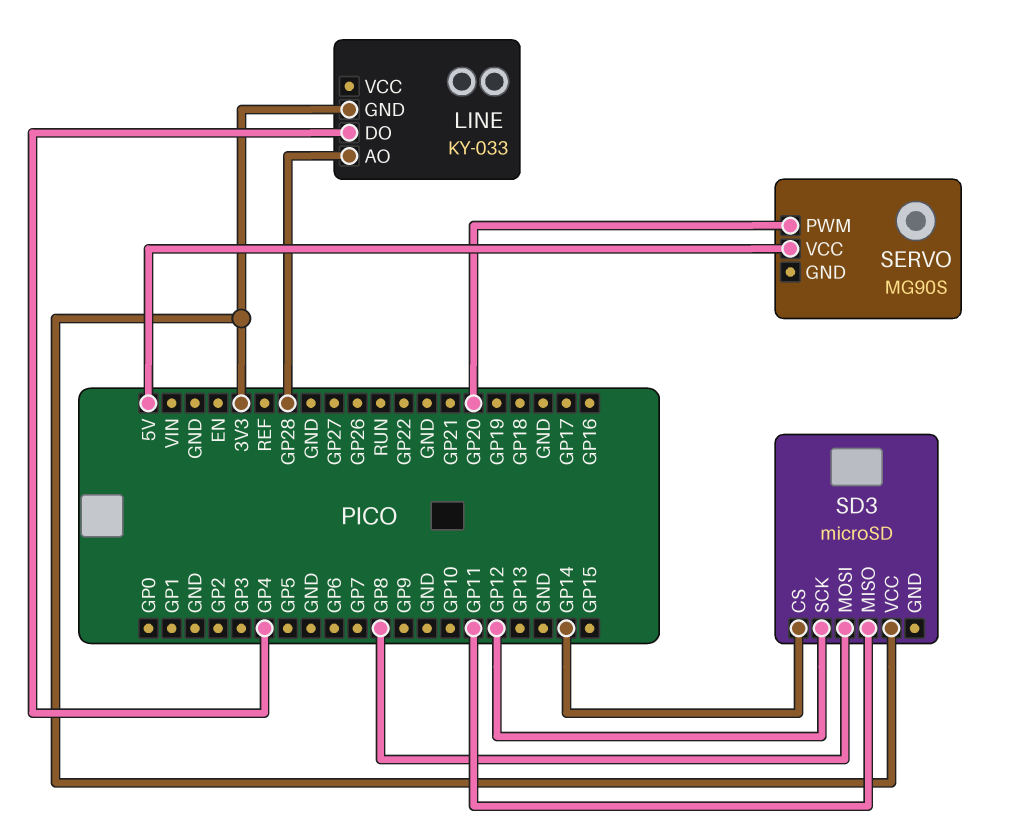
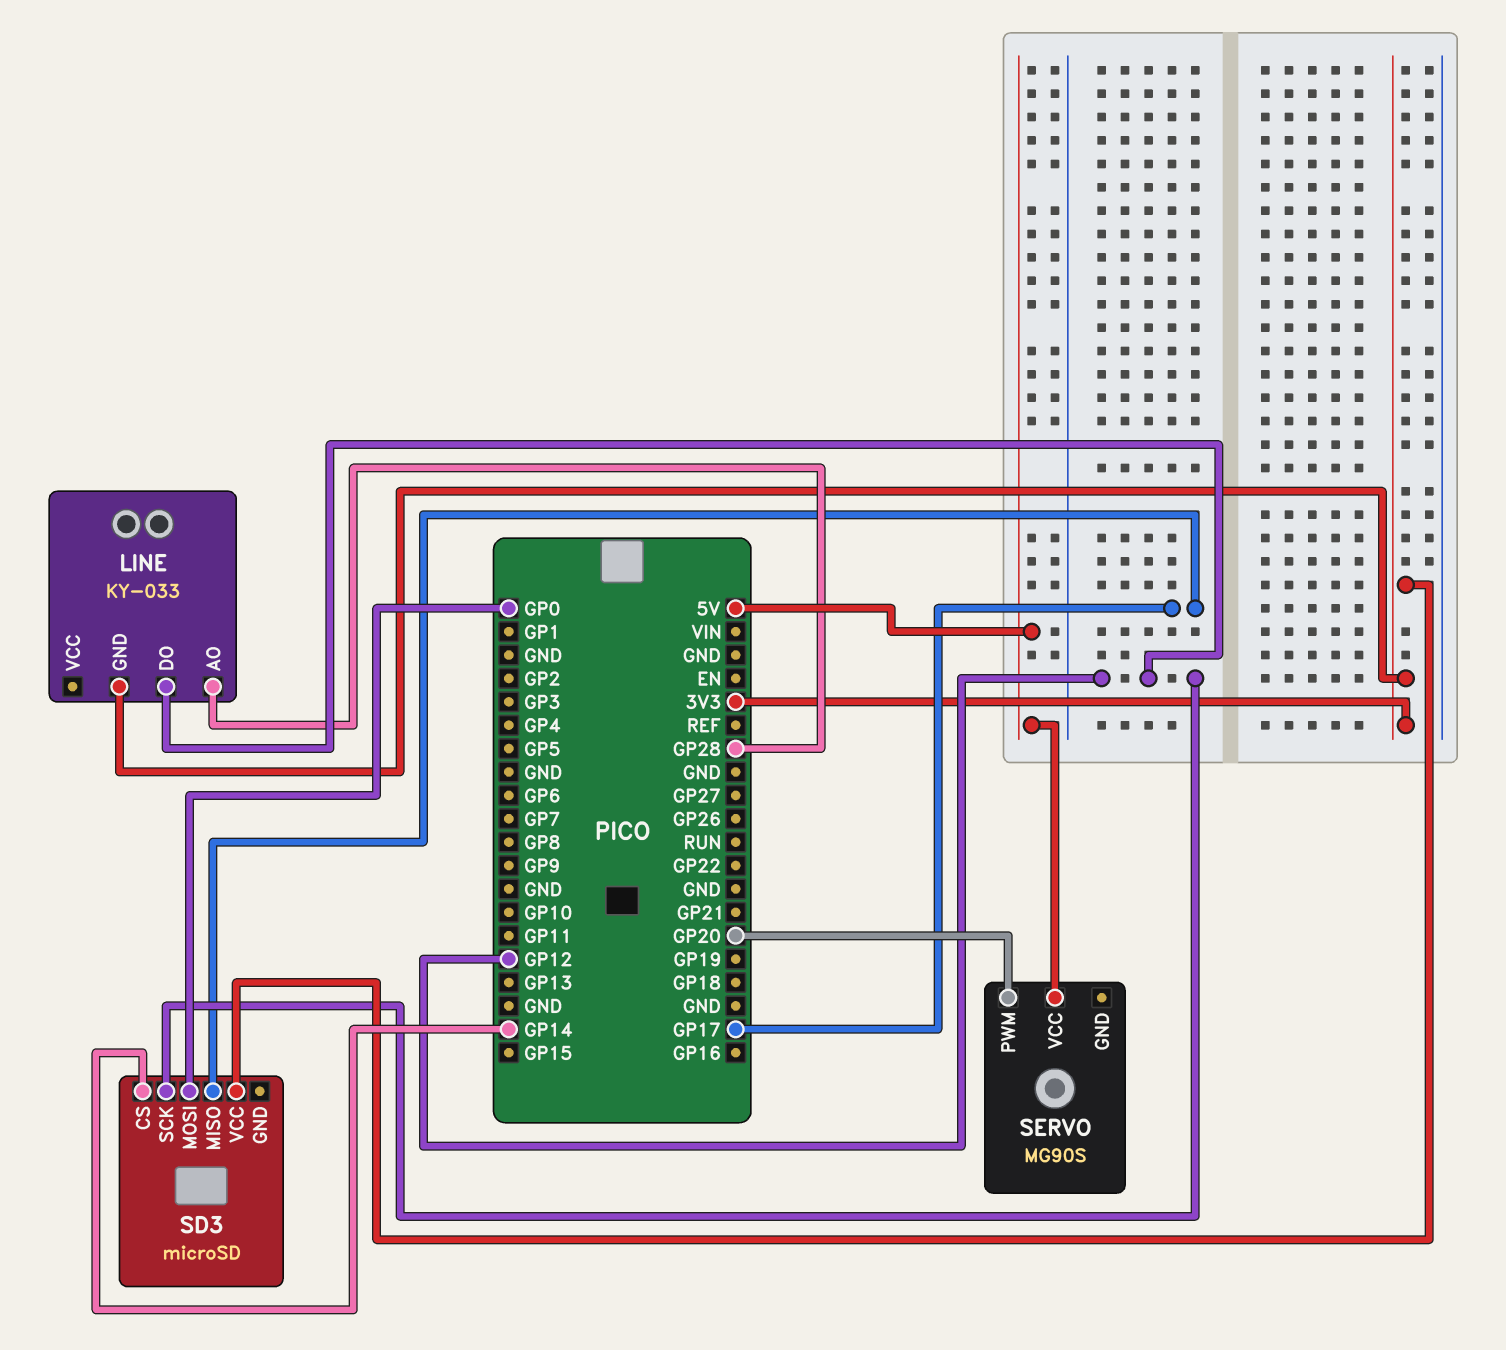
LINE pin DO: GP4 -> GP12
SD3 pin MISO: GP11 -> GP17
SD3 pin MOSI: GP8 -> GP0

